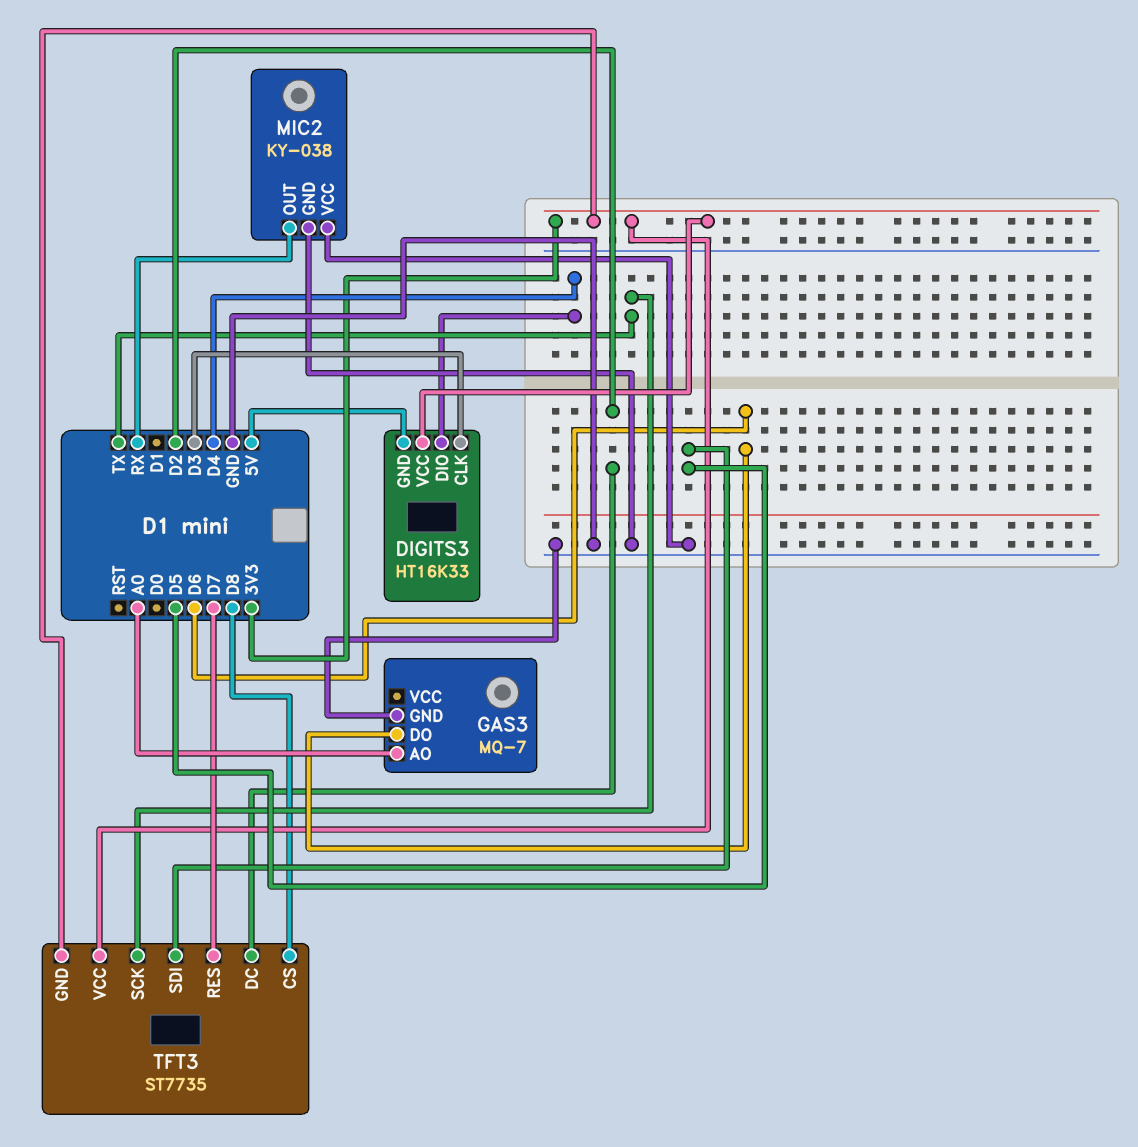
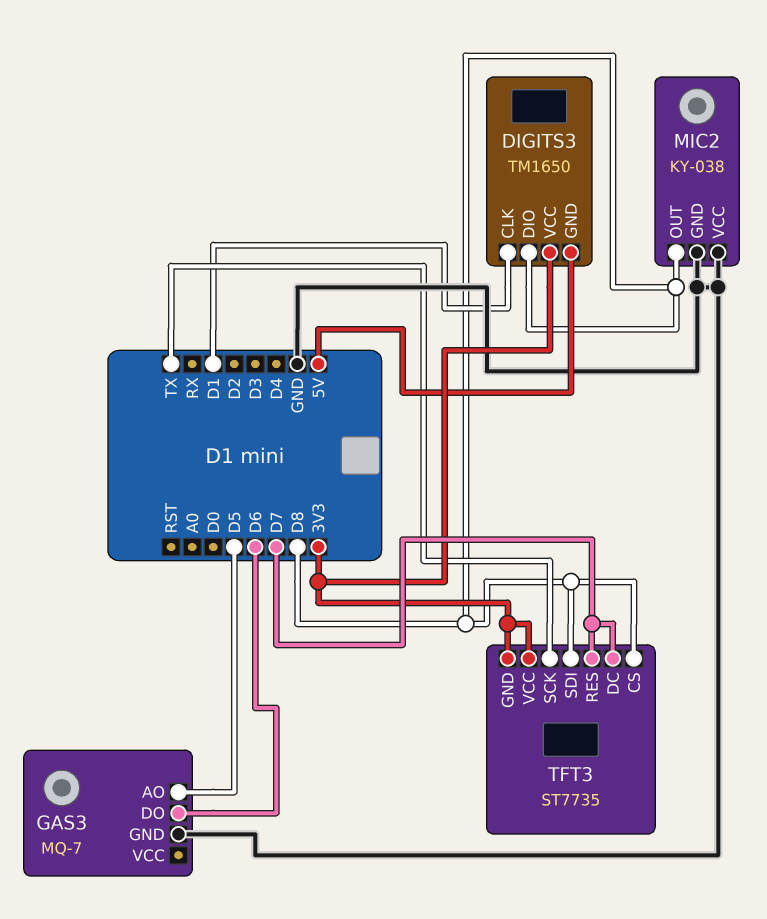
DIGITS3: HT16K33 -> TM1650
DIGITS3 pin CLK: D3 -> D1
DIGITS3 pin DIO: D4 -> D8
GAS3 pin AO: A0 -> D5
MIC2 pin OUT: RX -> D8
TFT3 pin DC: D2 -> D7
TFT3 pin SDI: D5 -> D8

